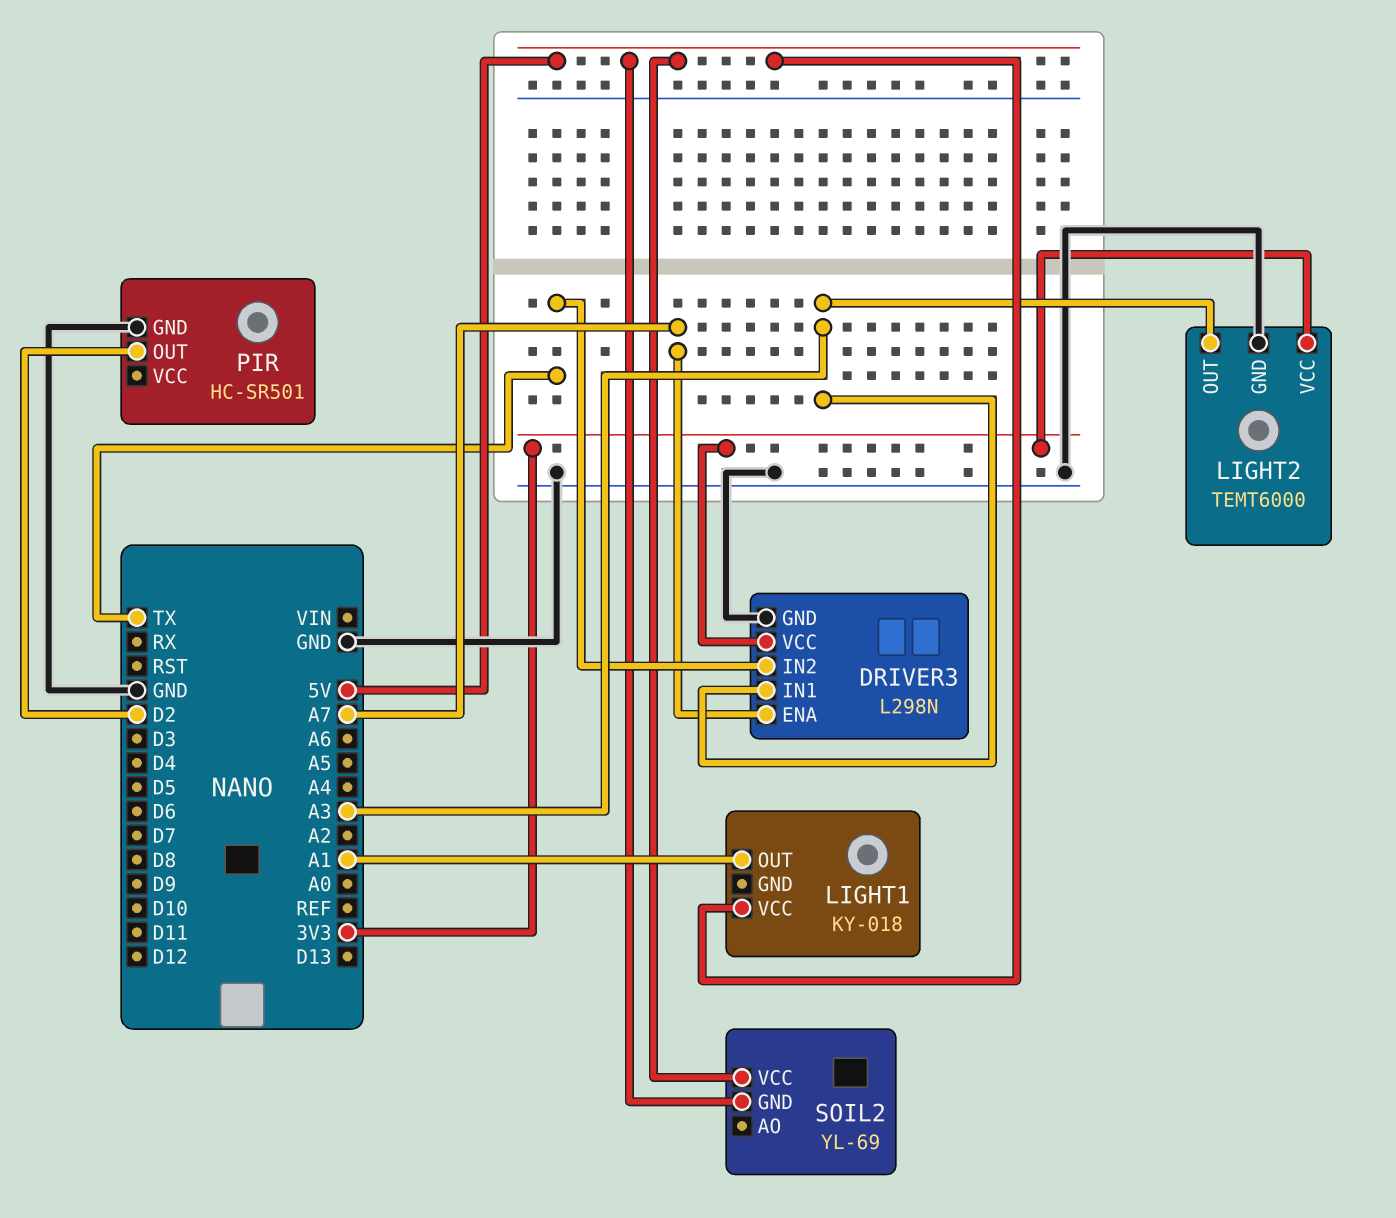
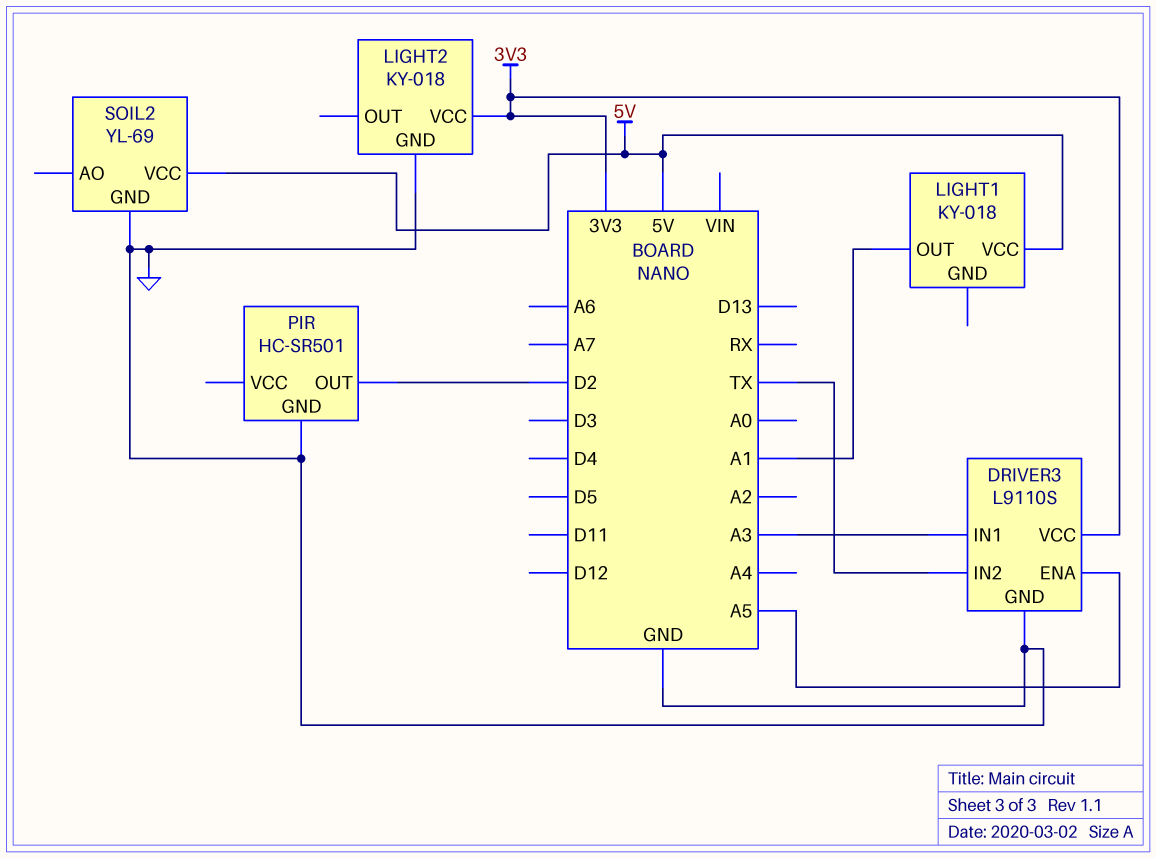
DRIVER3: L298N -> L9110S
DRIVER3 pin ENA: A7 -> A5
LIGHT2: TEMT6000 -> KY-018
LIGHT2 pin OUT: A3 -> none
SOIL2 pin GND: 5V -> GND

